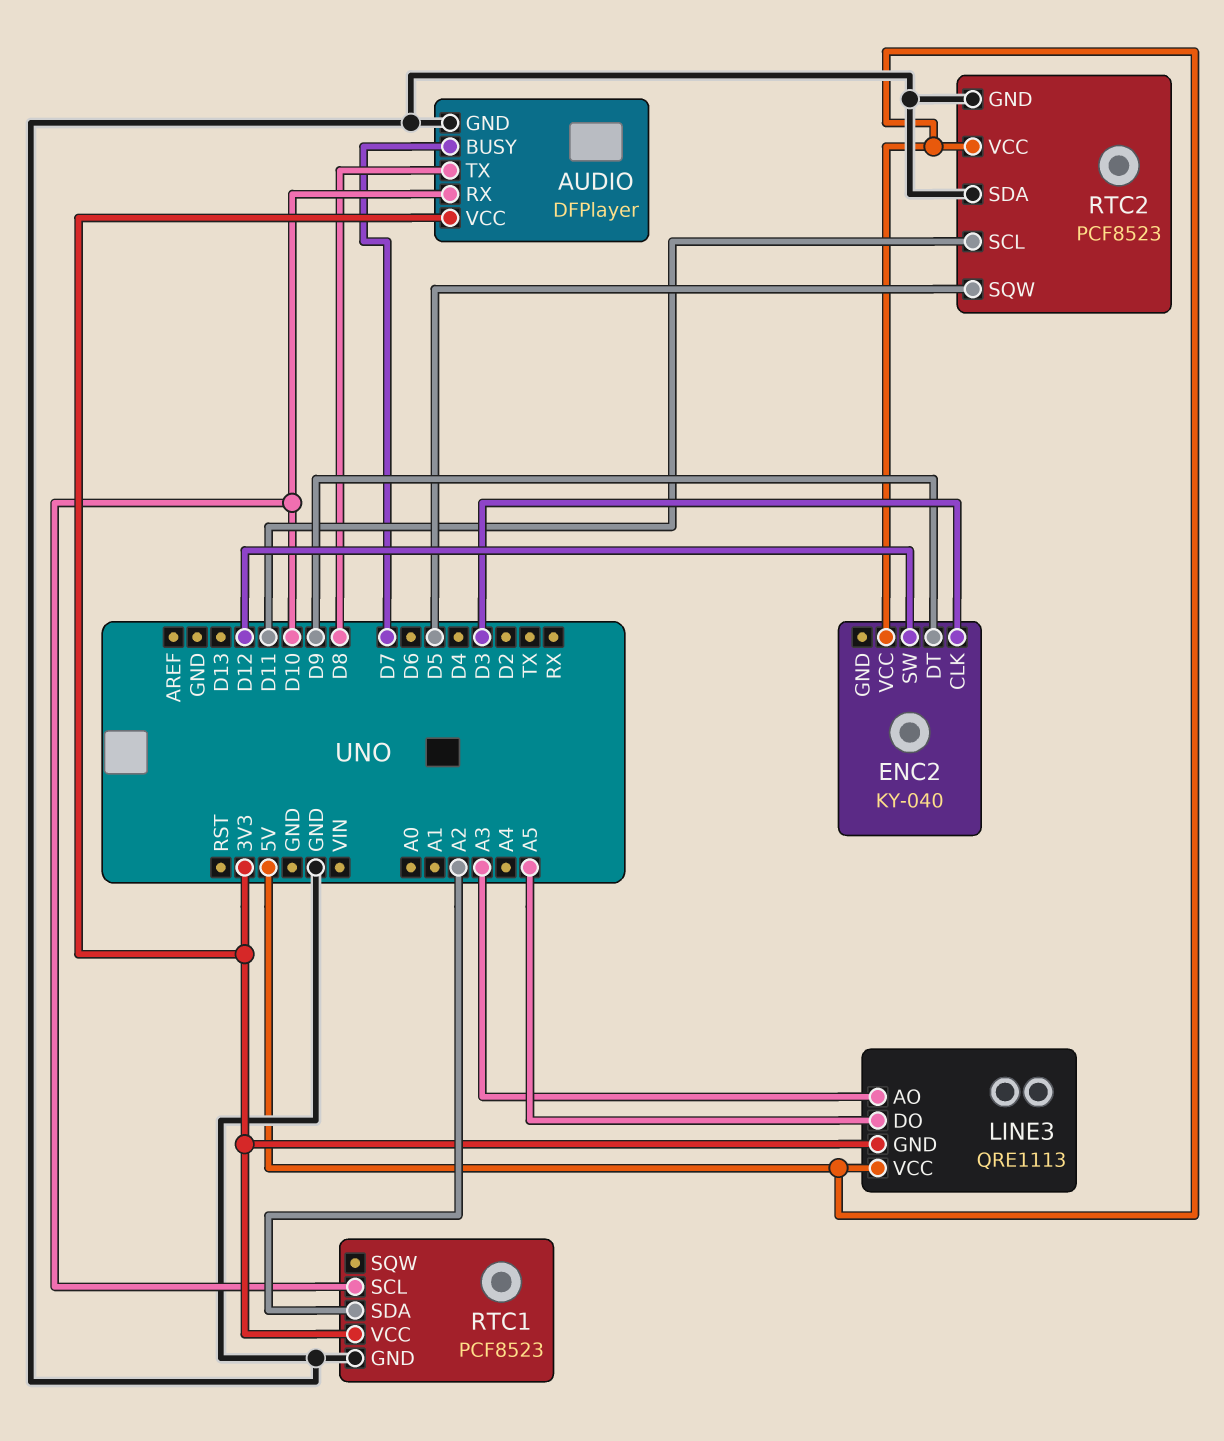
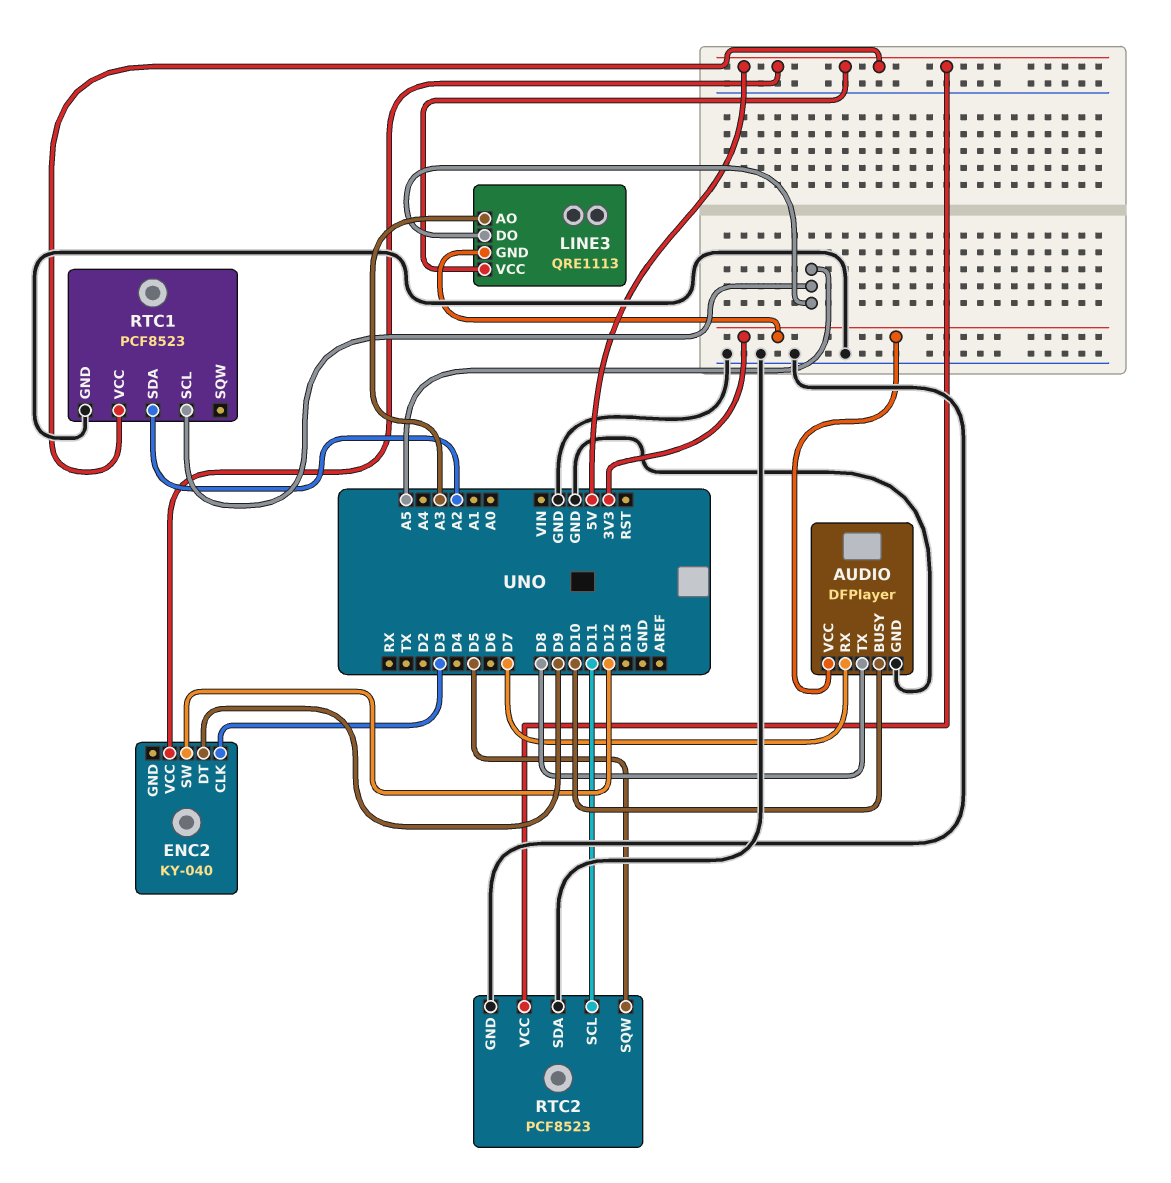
AUDIO pin BUSY: D7 -> D10
AUDIO pin RX: D10 -> D7
RTC1 pin SCL: D10 -> A5
RTC1 pin VCC: 3V3 -> 5V

